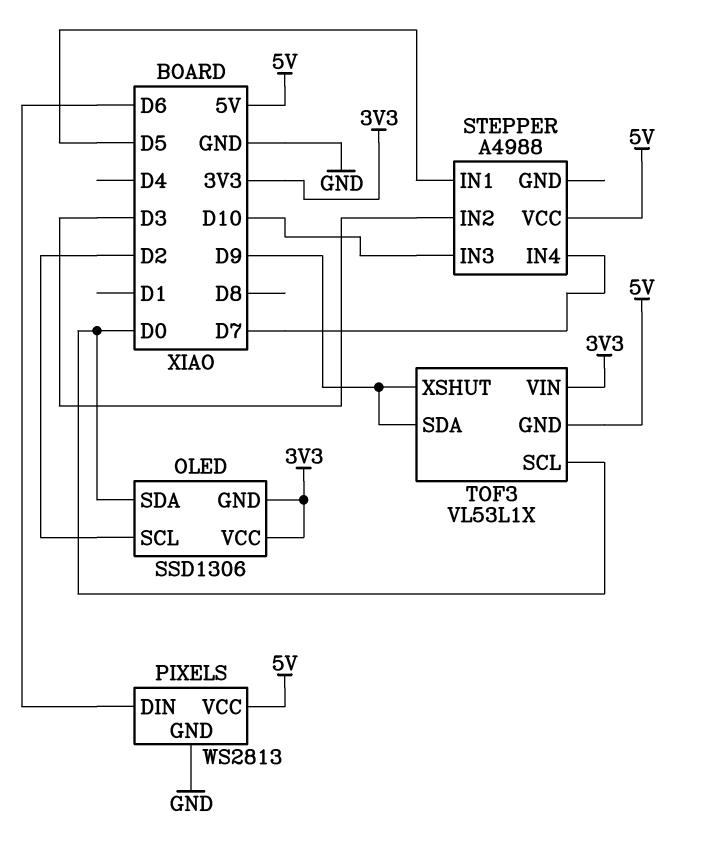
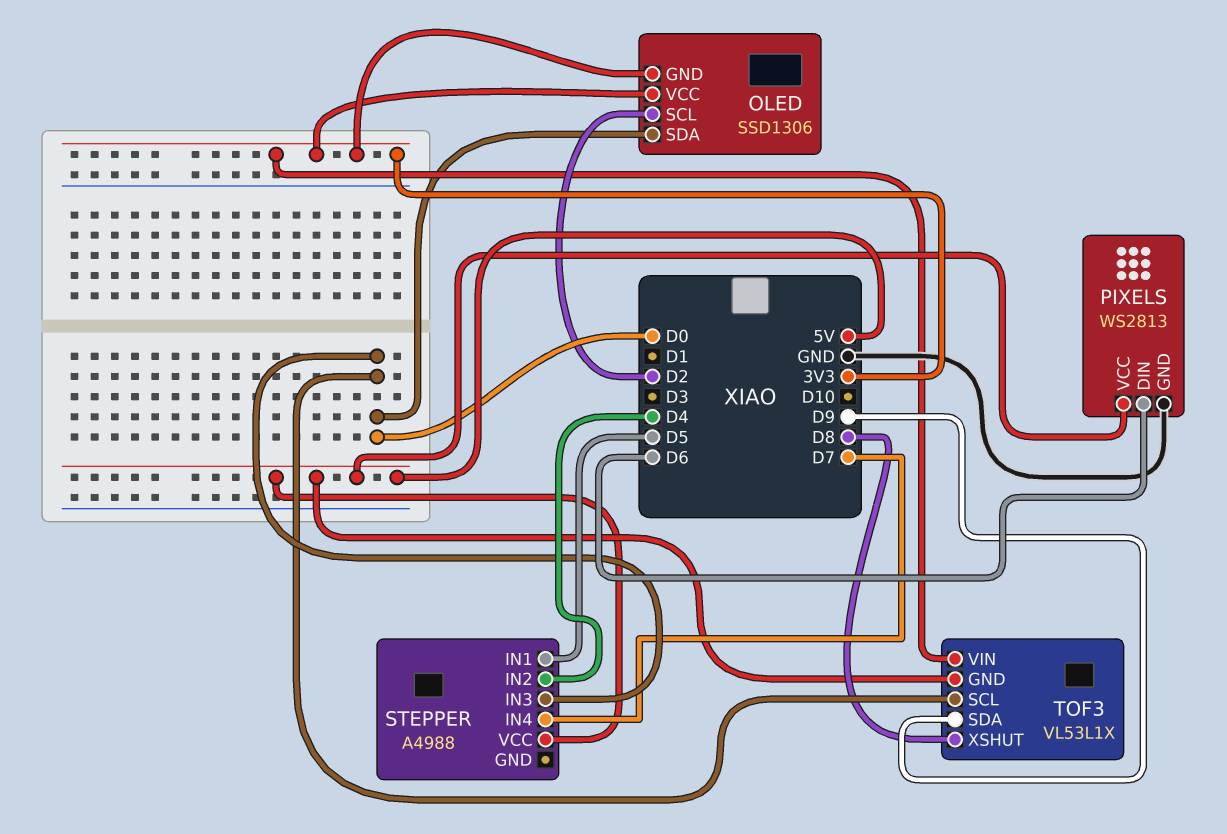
STEPPER pin IN2: D3 -> D4
STEPPER pin IN3: D10 -> D0
TOF3 pin XSHUT: D9 -> D8

